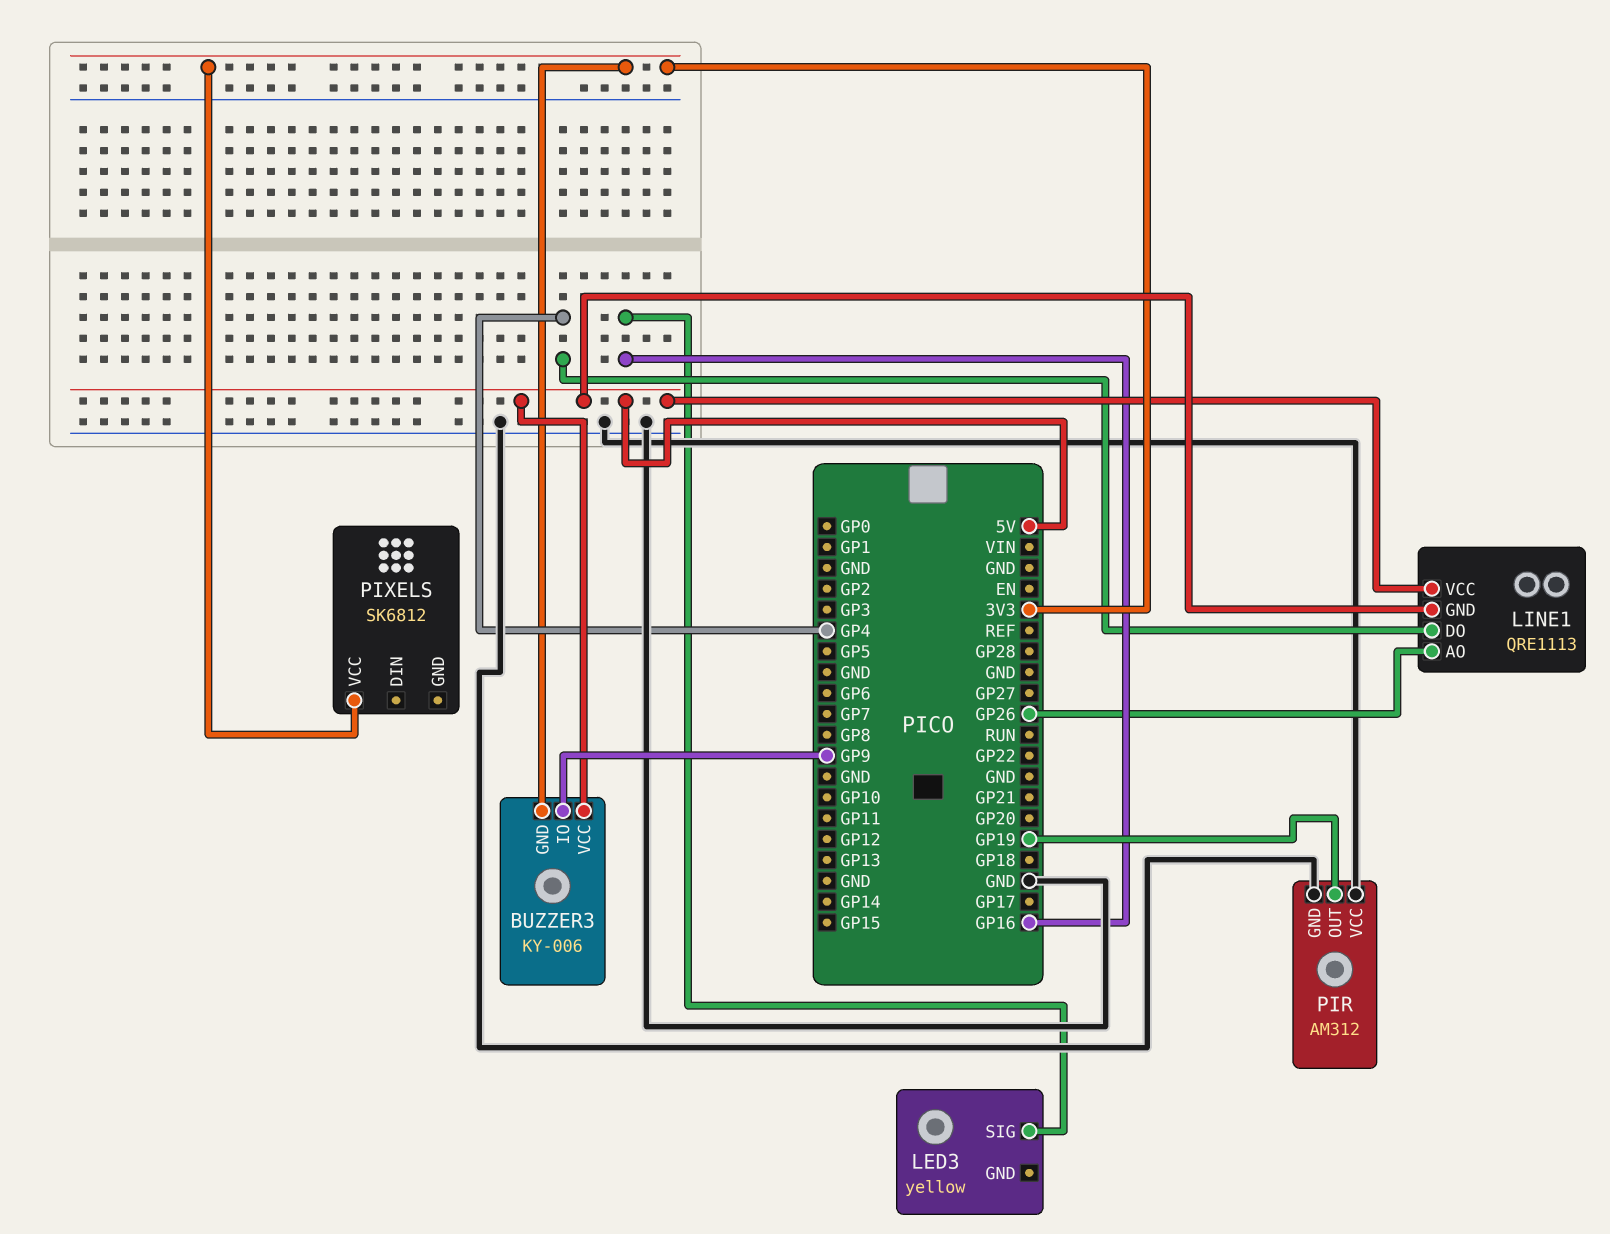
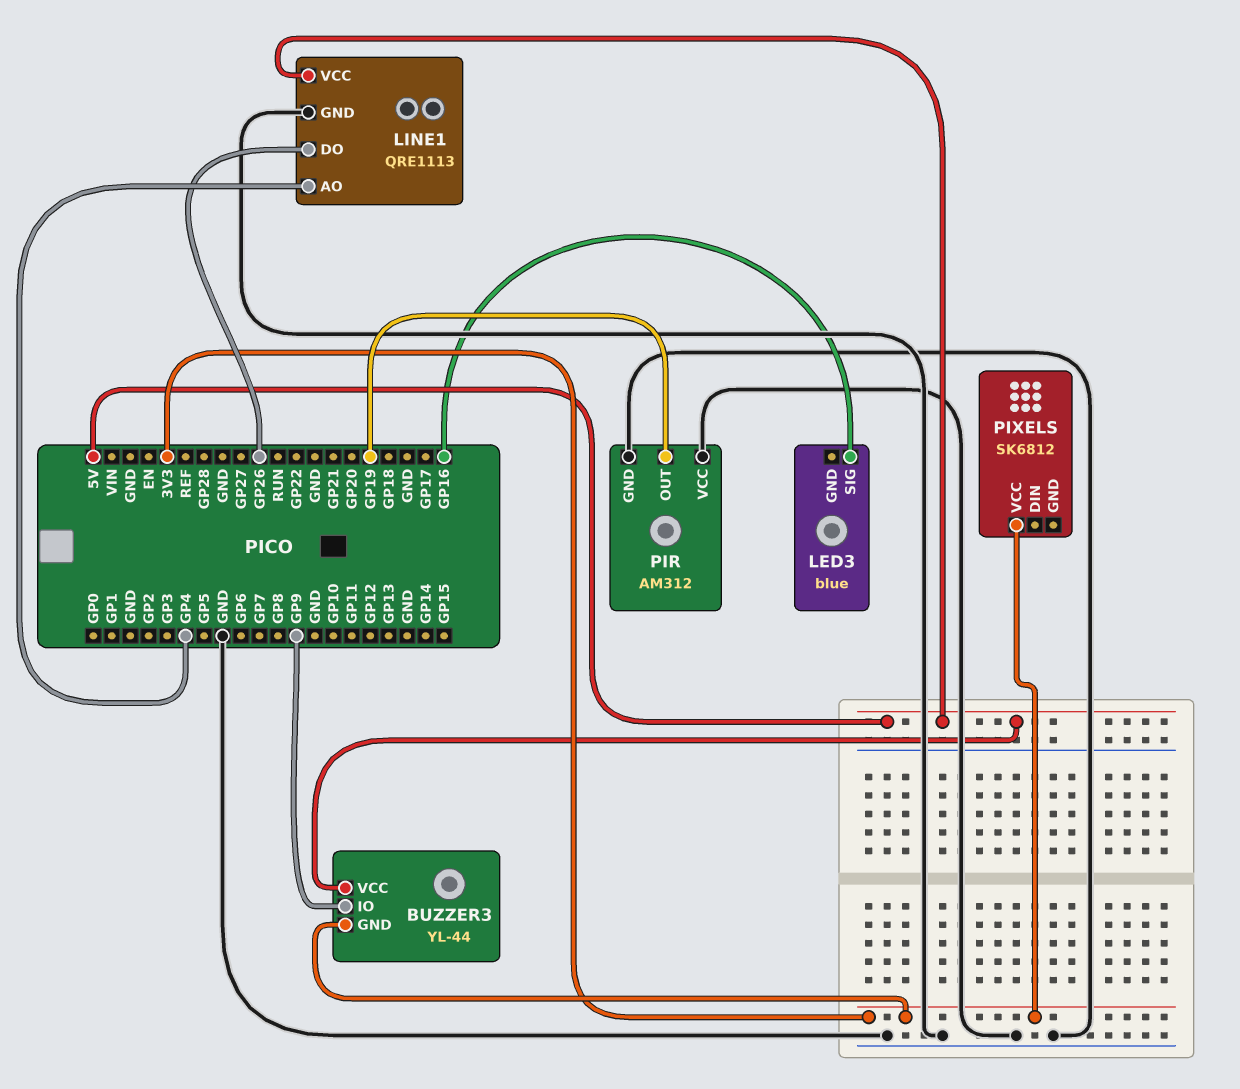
BUZZER3: KY-006 -> YL-44
LED3: yellow -> blue
LINE1 pin AO: GP26 -> GP4
LINE1 pin DO: GP4 -> GP26
LINE1 pin GND: 5V -> GND

